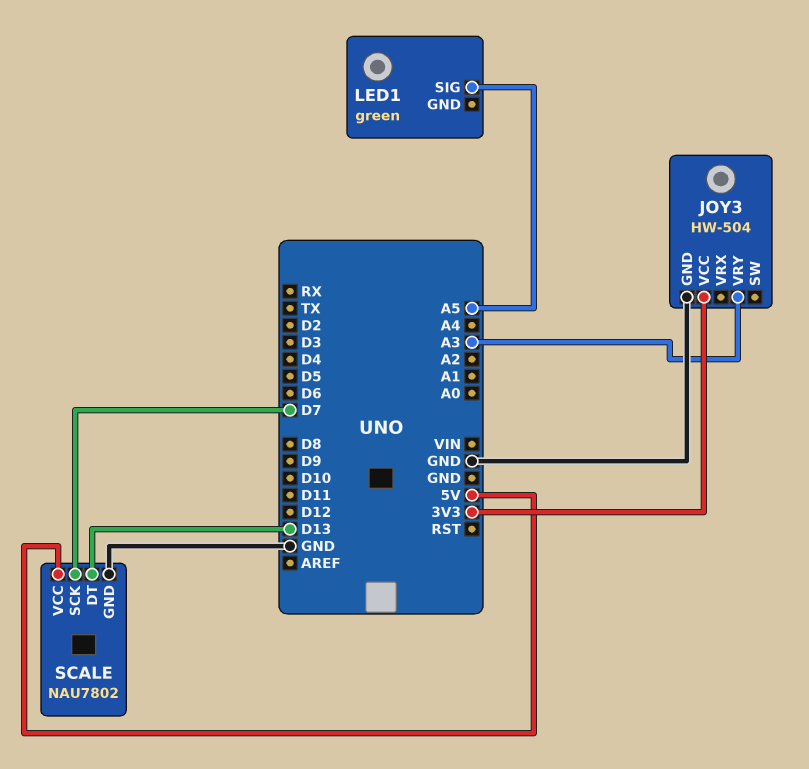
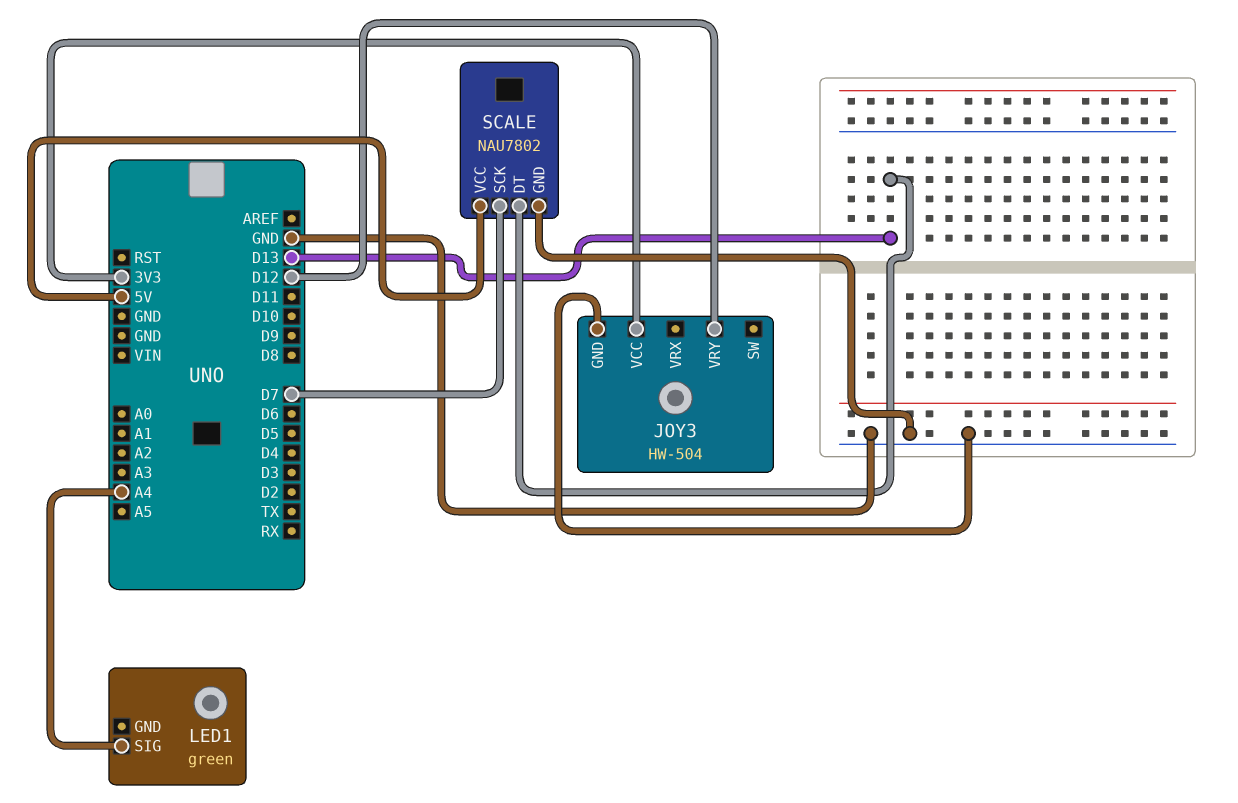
JOY3 pin VRY: A3 -> D12
LED1 pin SIG: A5 -> A4

